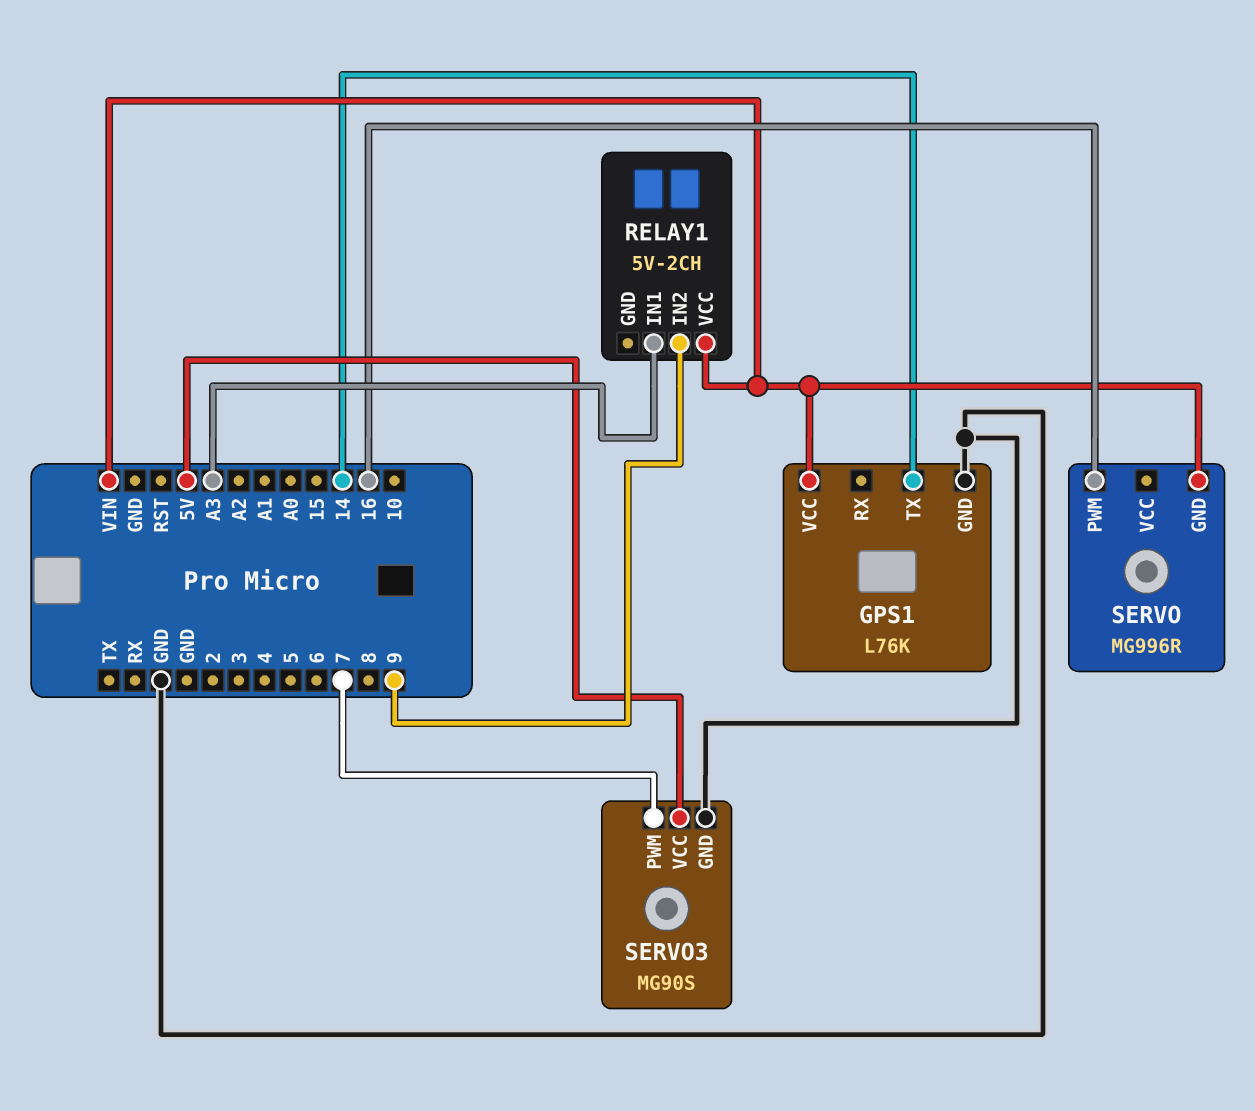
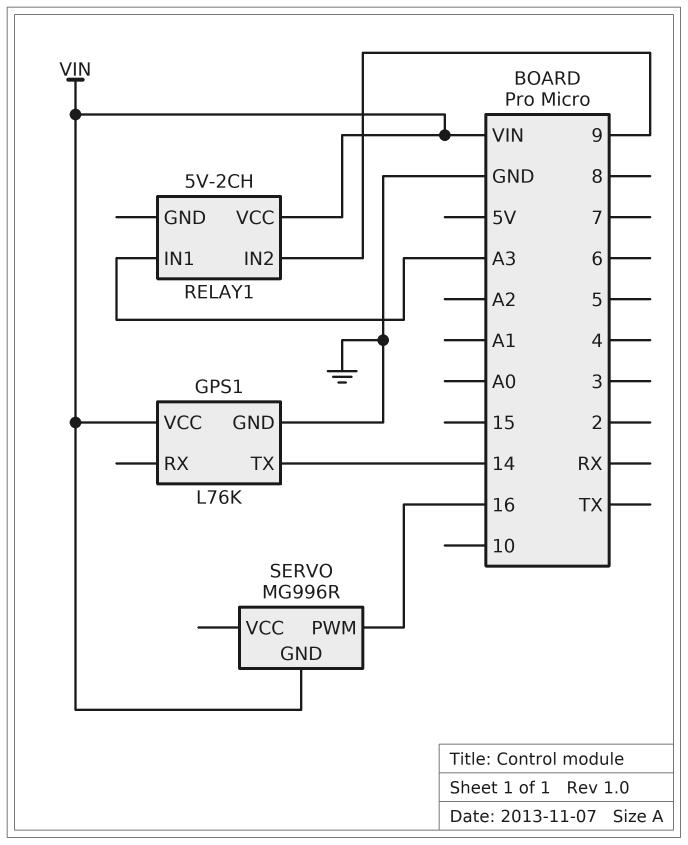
SERVO3: MG90S -> none
SERVO3 pin GND: GND -> none
SERVO3 pin PWM: 7 -> none
SERVO3 pin VCC: 5V -> none

